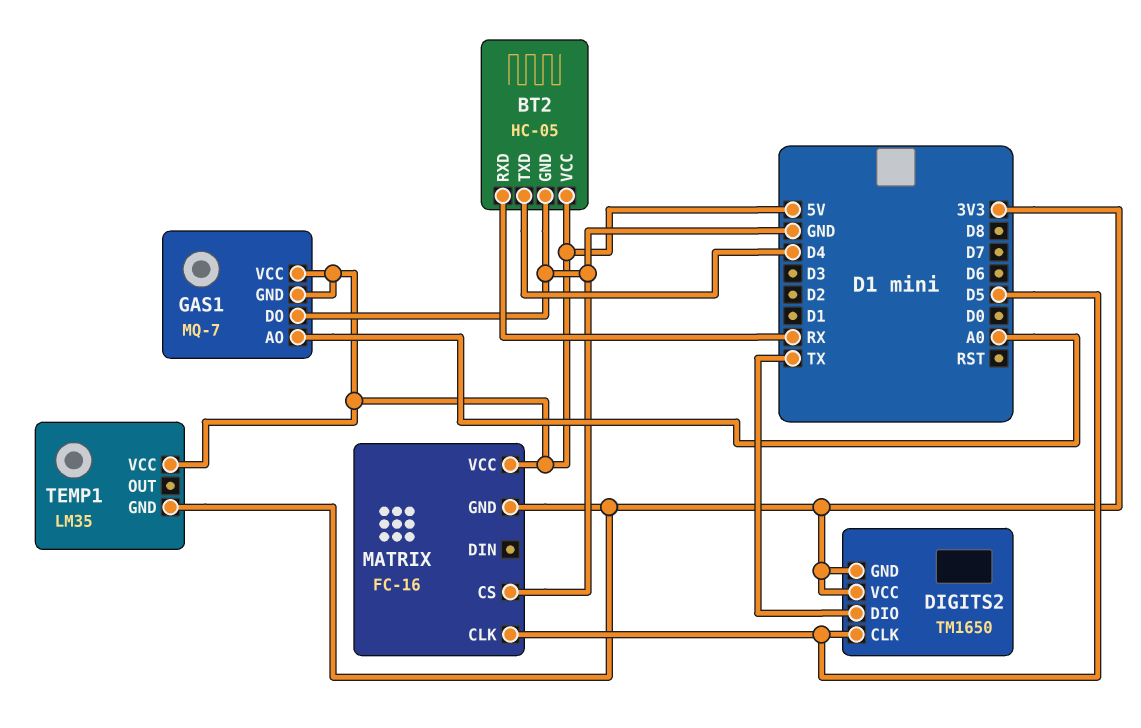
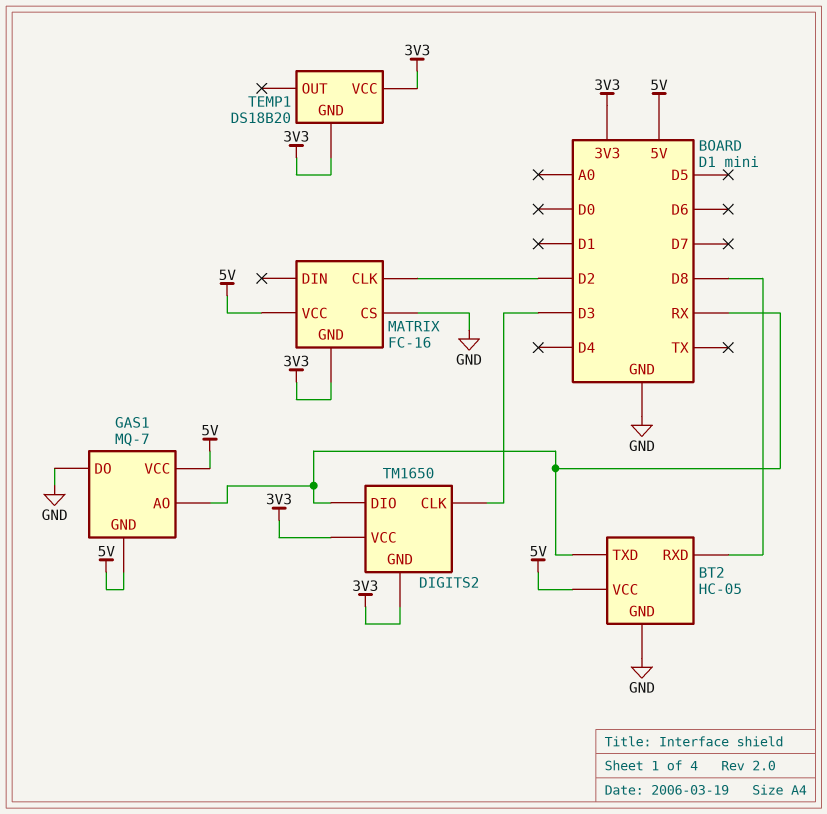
BT2 pin RXD: RX -> D8
BT2 pin TXD: D4 -> RX
DIGITS2 pin CLK: D5 -> D3
DIGITS2 pin DIO: TX -> RX
GAS1 pin AO: A0 -> RX
MATRIX pin CLK: D5 -> D2
TEMP1: LM35 -> DS18B20
TEMP1 pin VCC: 5V -> 3V3

